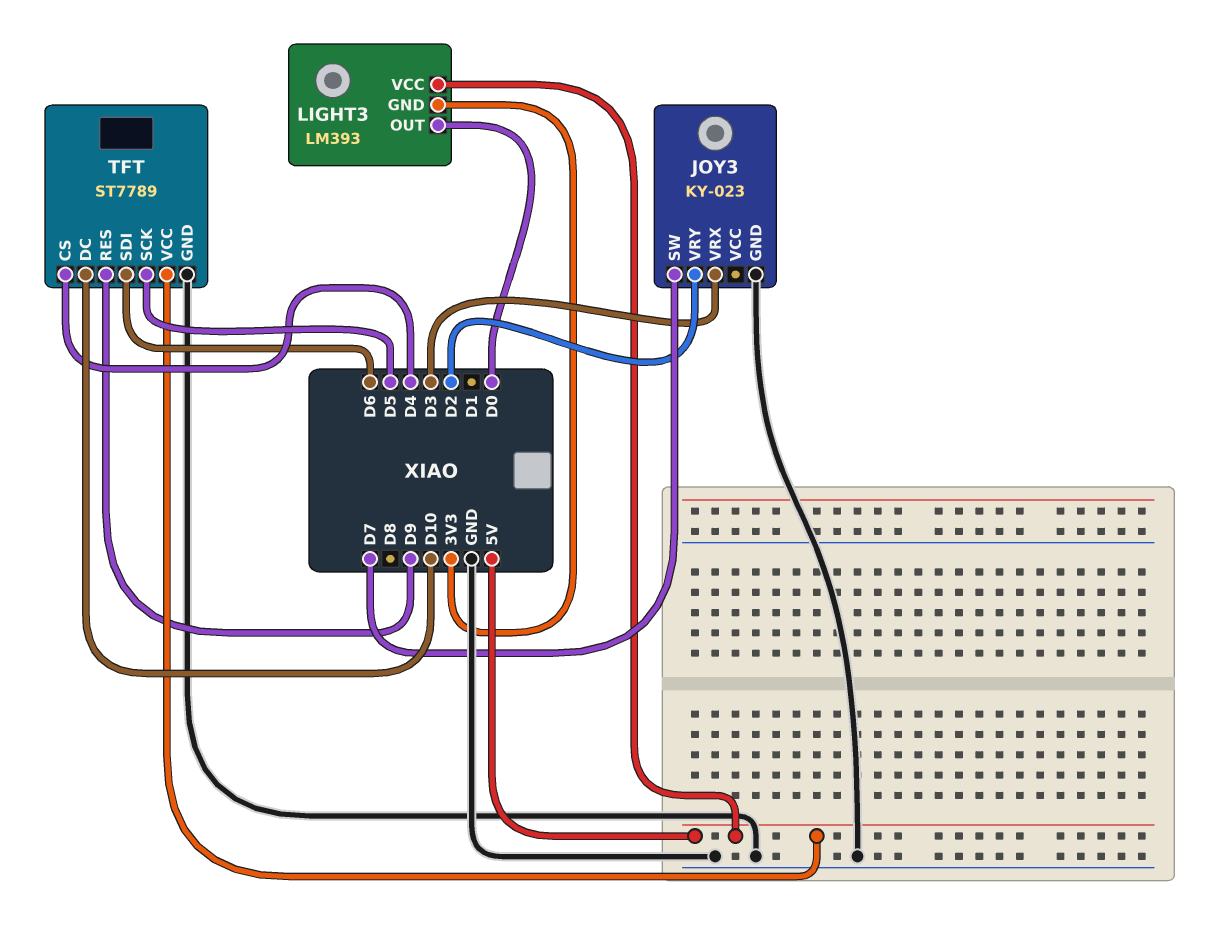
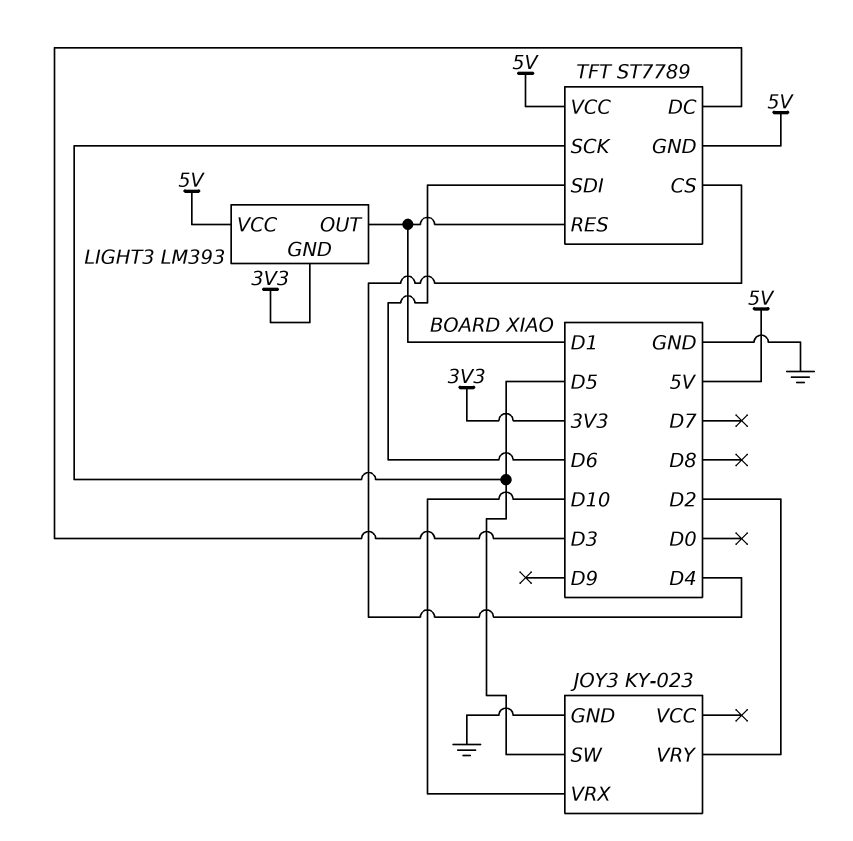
JOY3 pin SW: D7 -> D5
JOY3 pin VRX: D3 -> D10
LIGHT3 pin OUT: D0 -> D1
TFT pin DC: D10 -> D3
TFT pin GND: GND -> 5V
TFT pin RES: D9 -> D1

